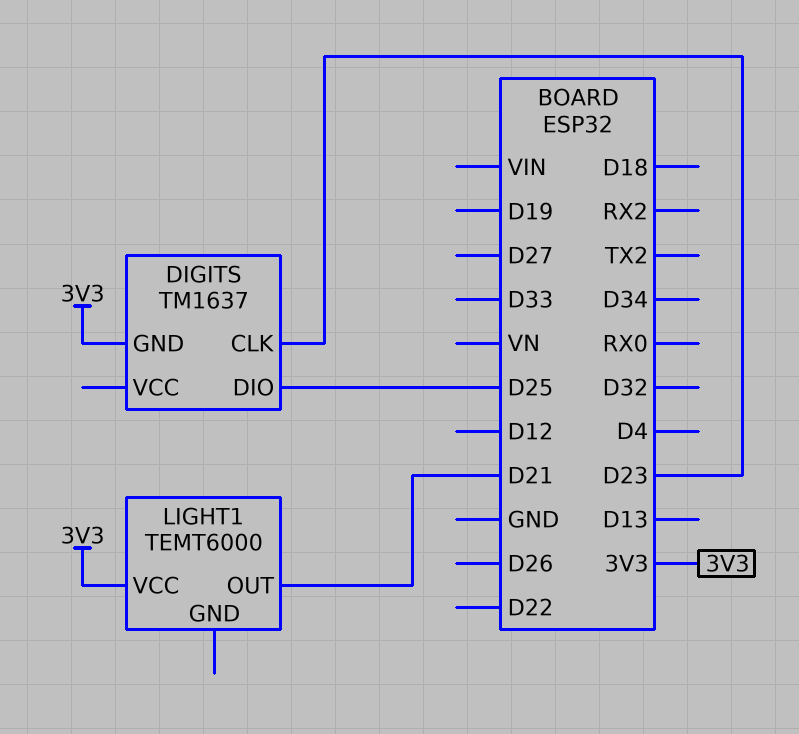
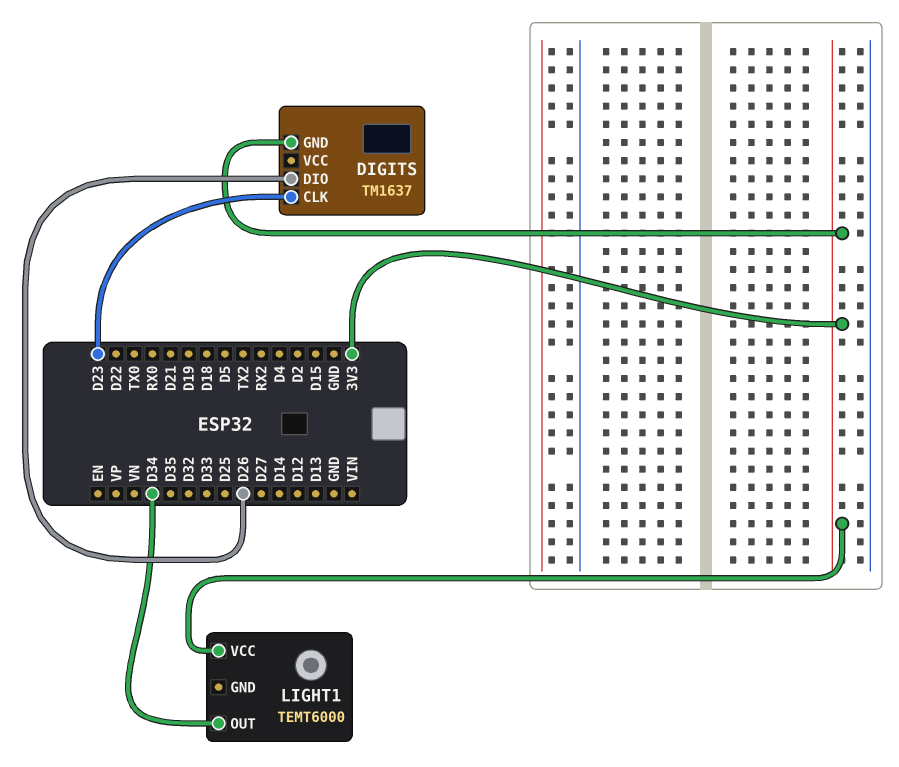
DIGITS pin DIO: D25 -> D26
LIGHT1 pin OUT: D21 -> D34

